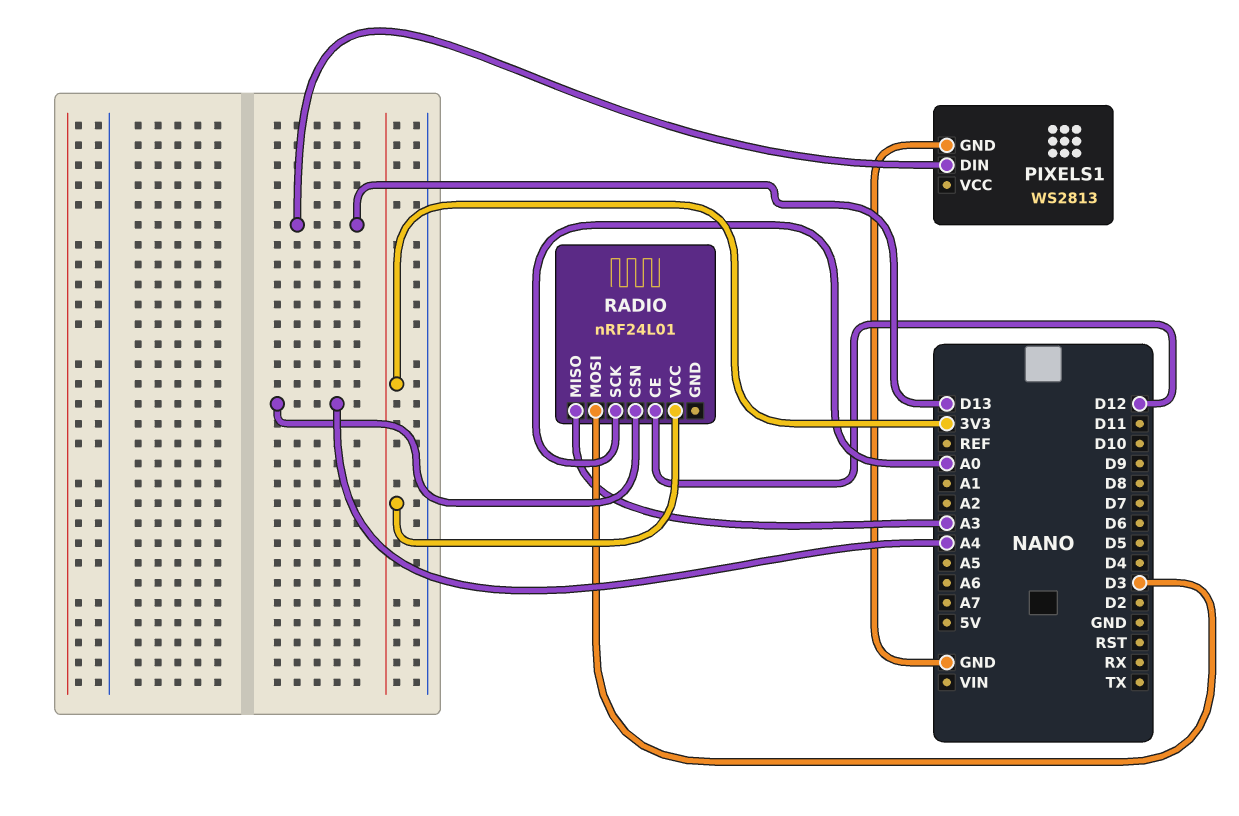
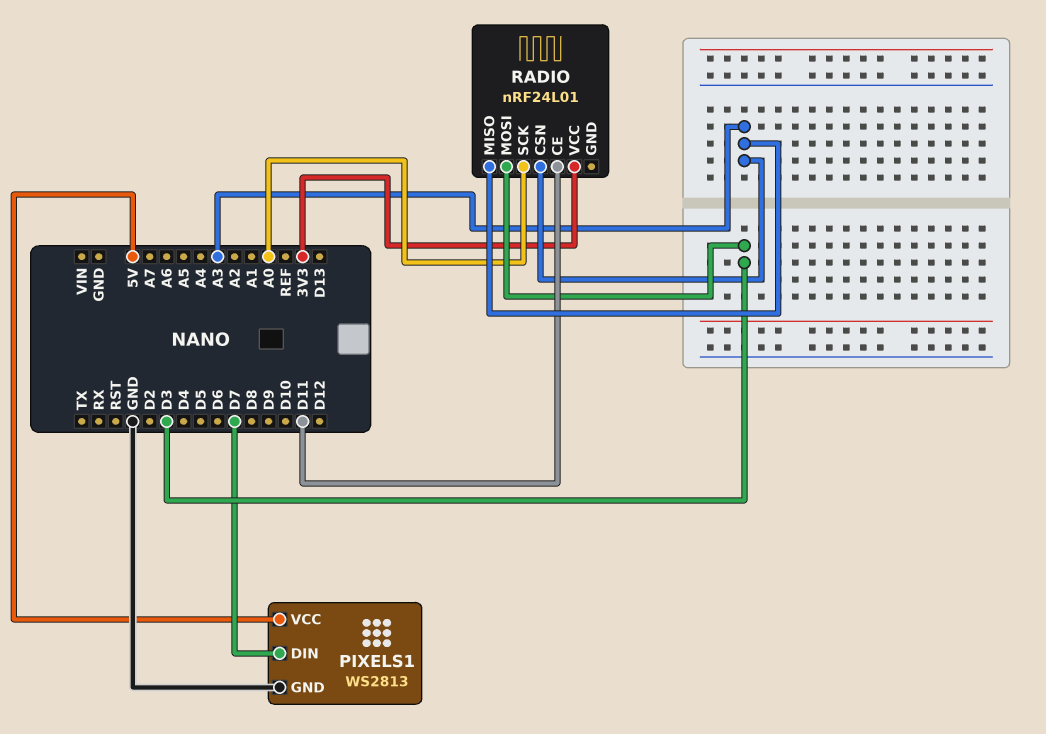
PIXELS1 pin DIN: D13 -> D7
PIXELS1 pin VCC: none -> 5V
RADIO pin CE: D12 -> D11
RADIO pin CSN: A4 -> A3

